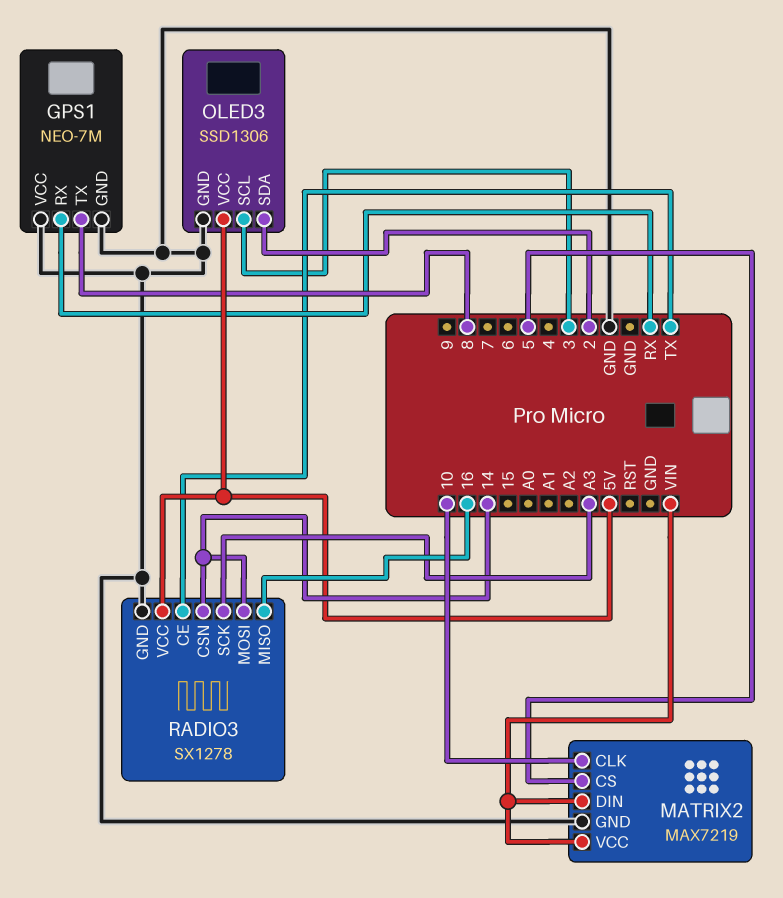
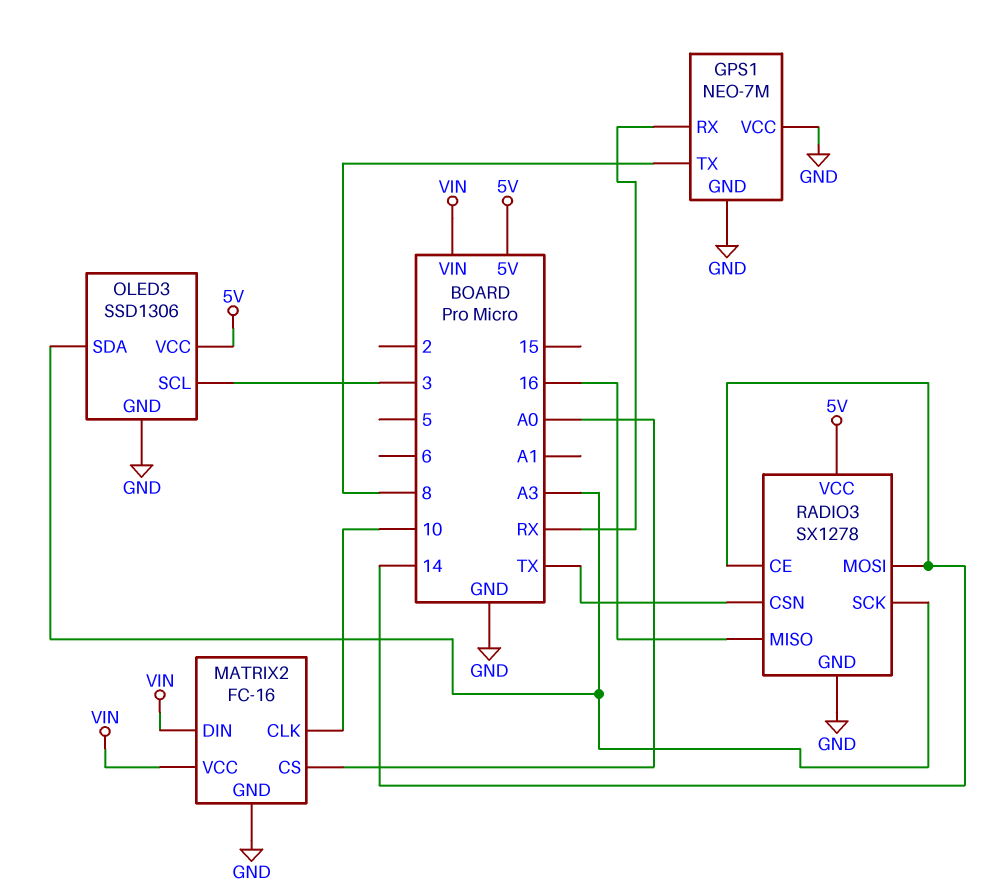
MATRIX2: MAX7219 -> FC-16
MATRIX2 pin CS: 5 -> A0
OLED3 pin SDA: 2 -> A3
RADIO3 pin CE: TX -> 14
RADIO3 pin CSN: 14 -> TX

